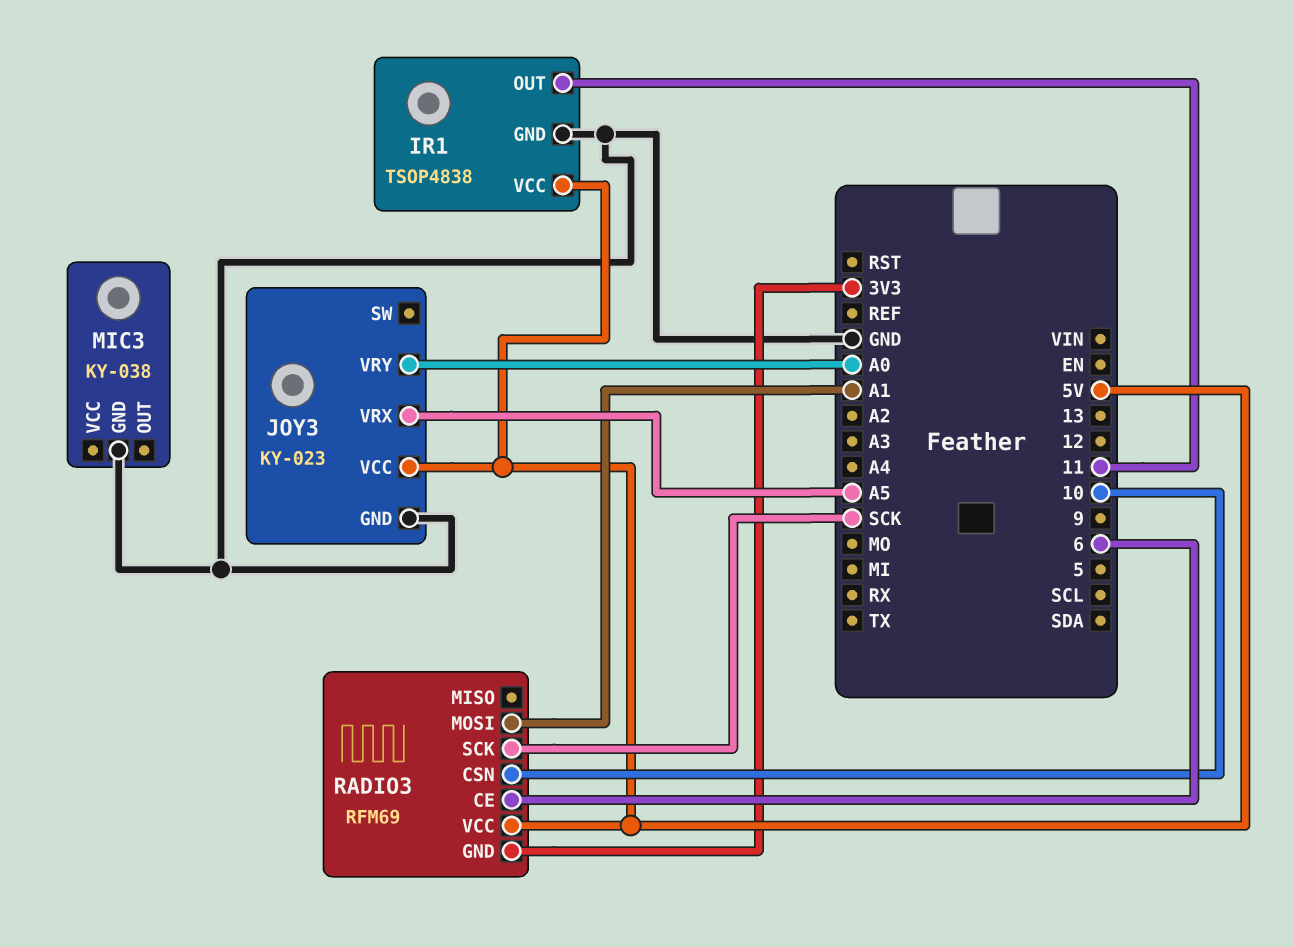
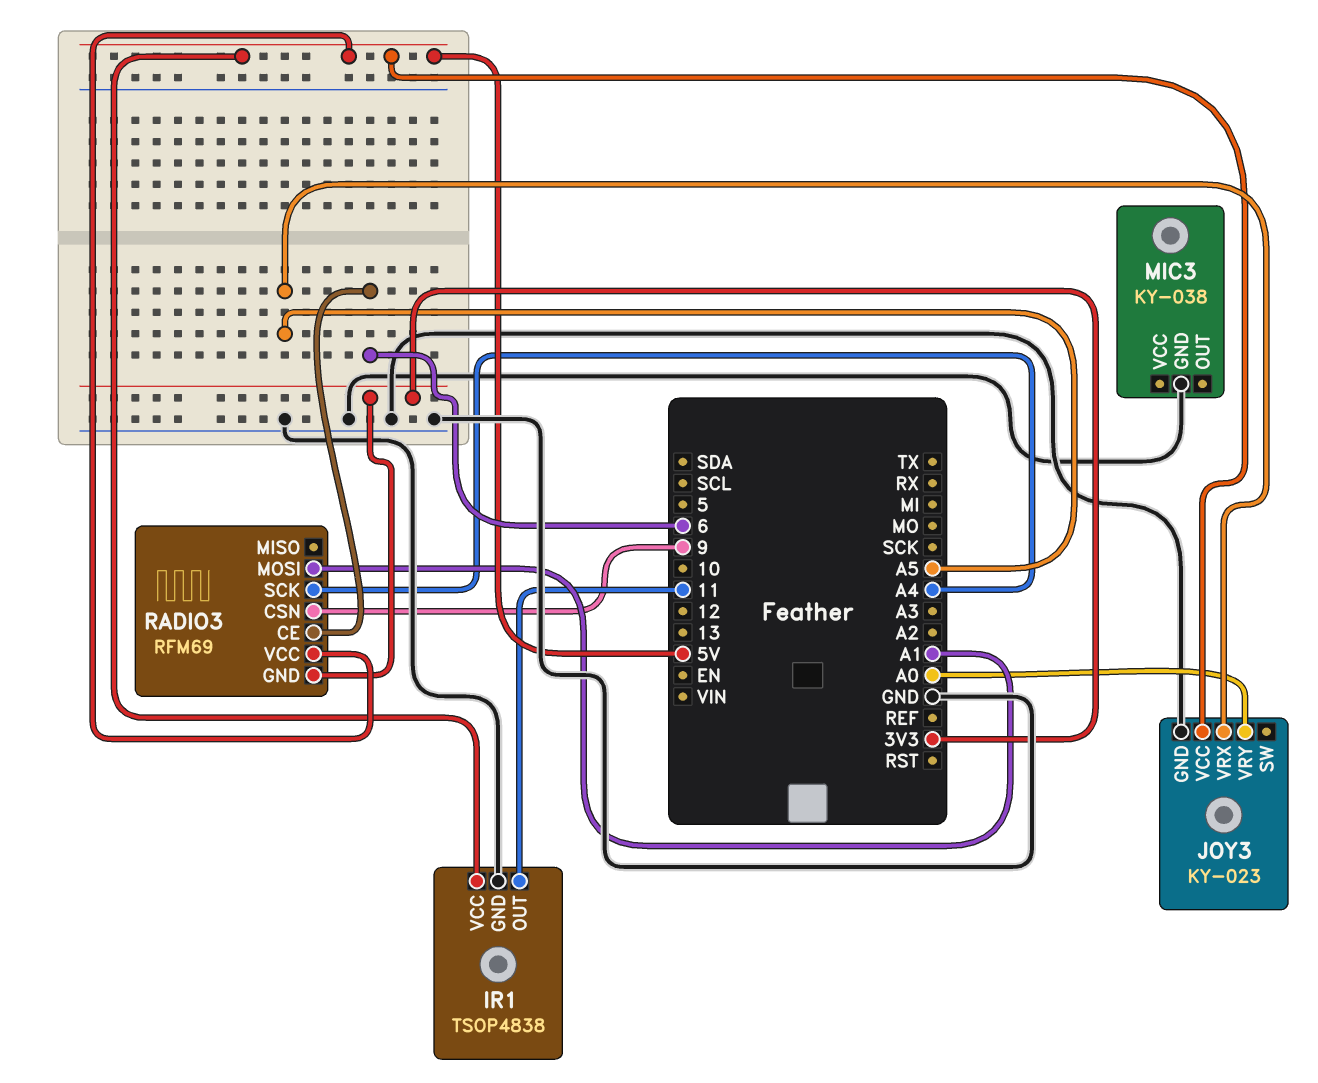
RADIO3 pin CSN: 10 -> 9
RADIO3 pin SCK: SCK -> A4

